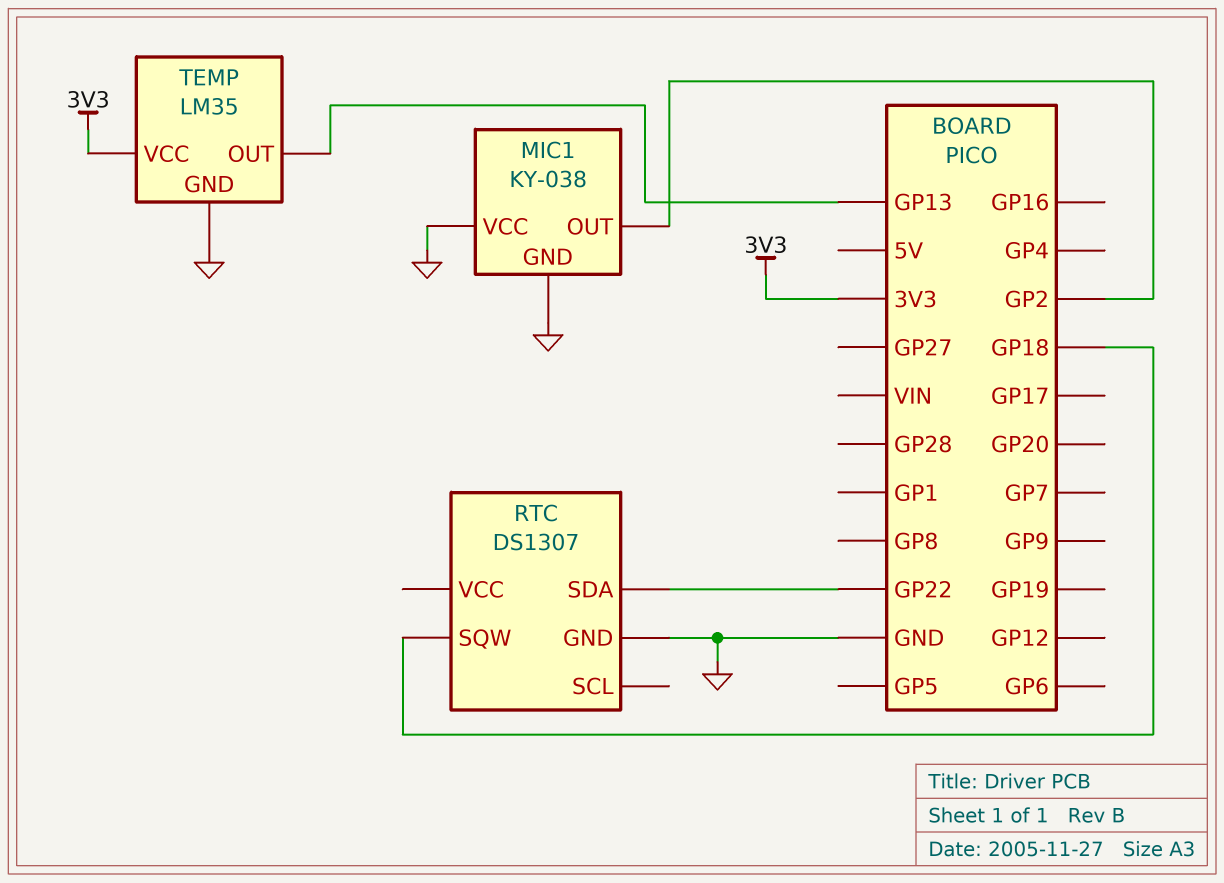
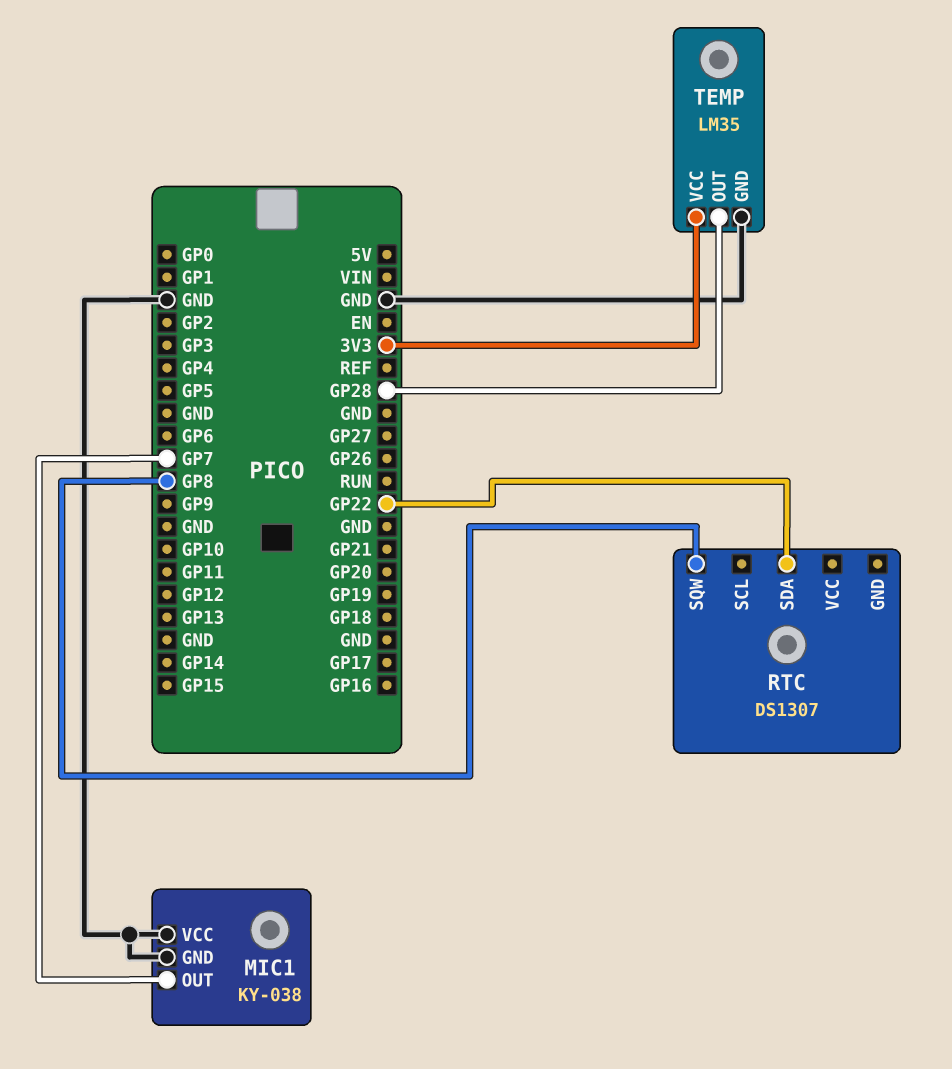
MIC1 pin OUT: GP2 -> GP7
RTC pin GND: GND -> none
RTC pin SQW: GP18 -> GP8
TEMP pin OUT: GP13 -> GP28

